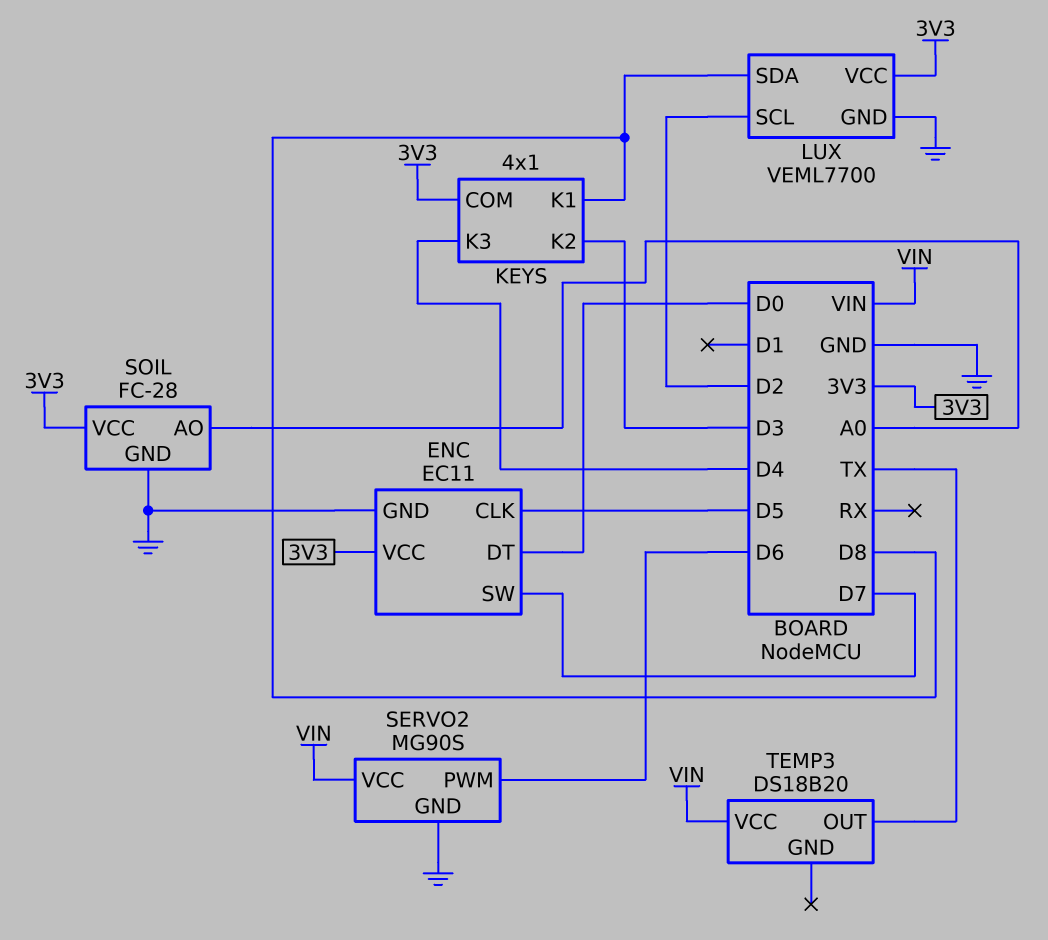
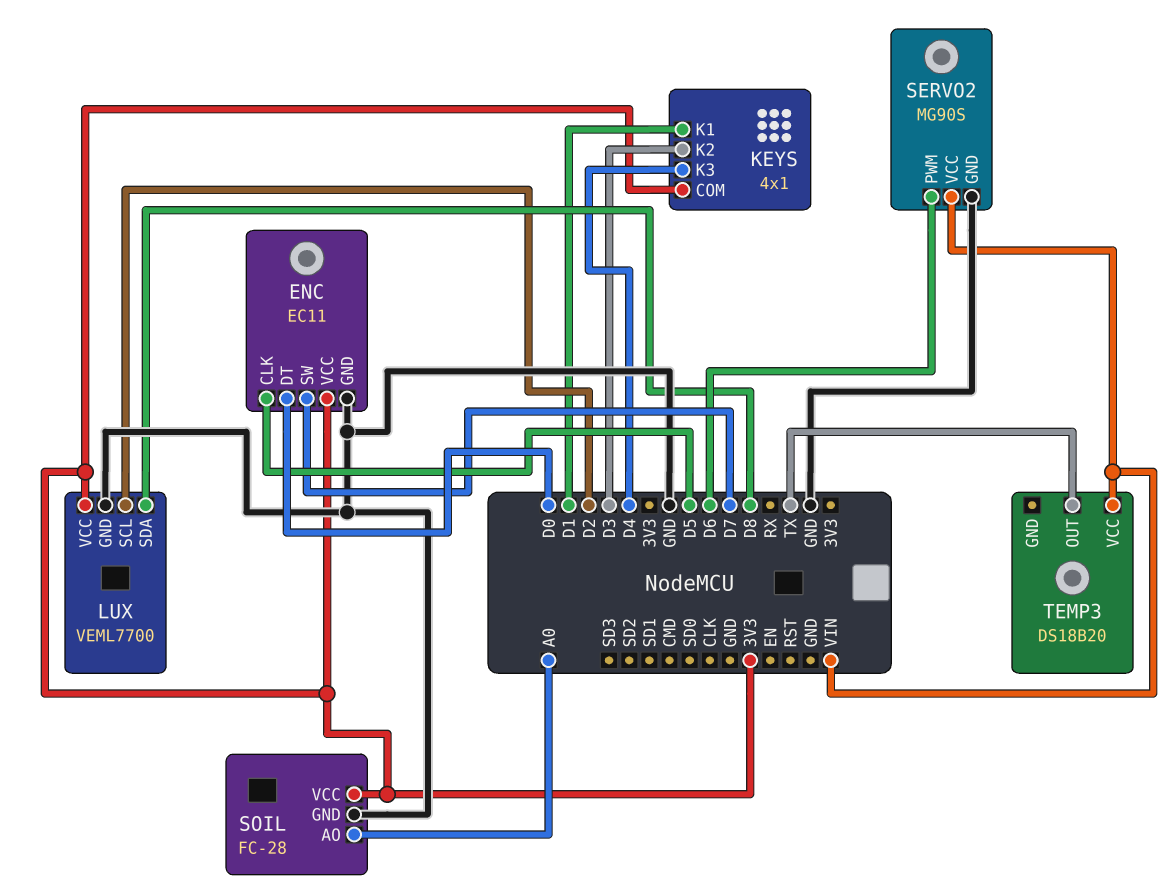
KEYS pin K1: D8 -> D1

